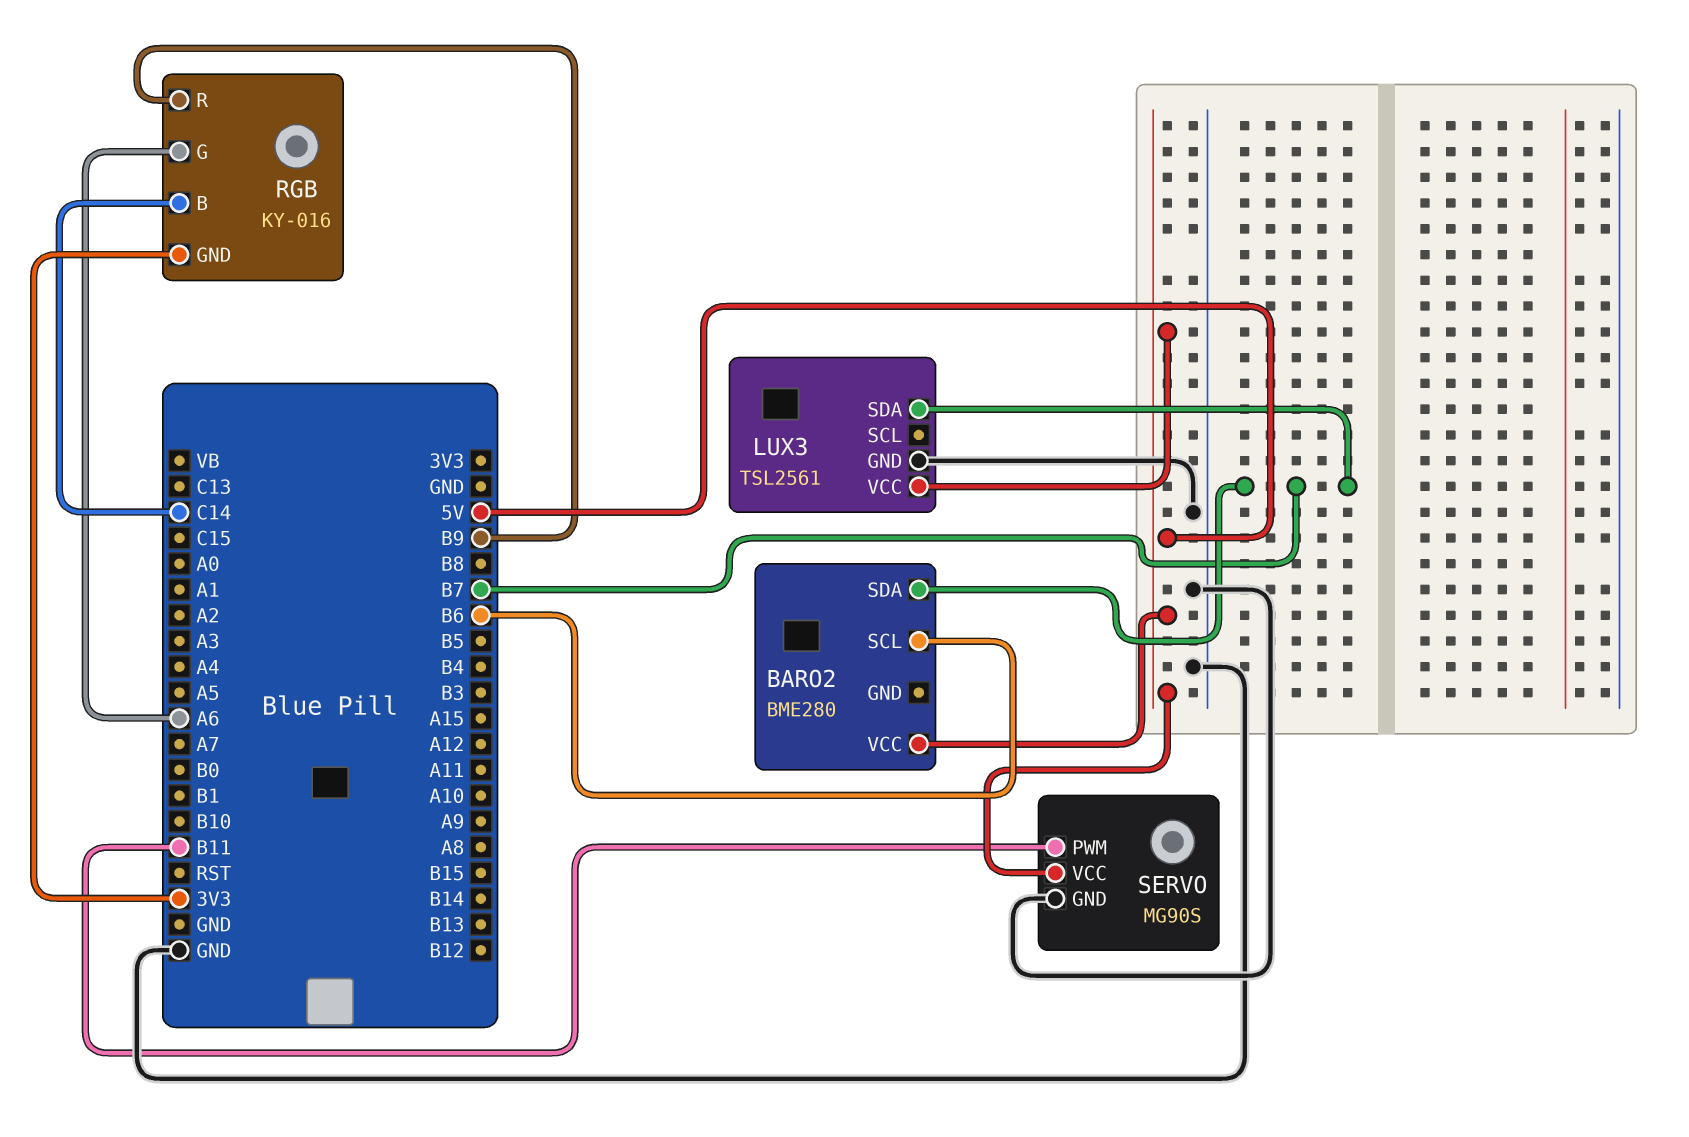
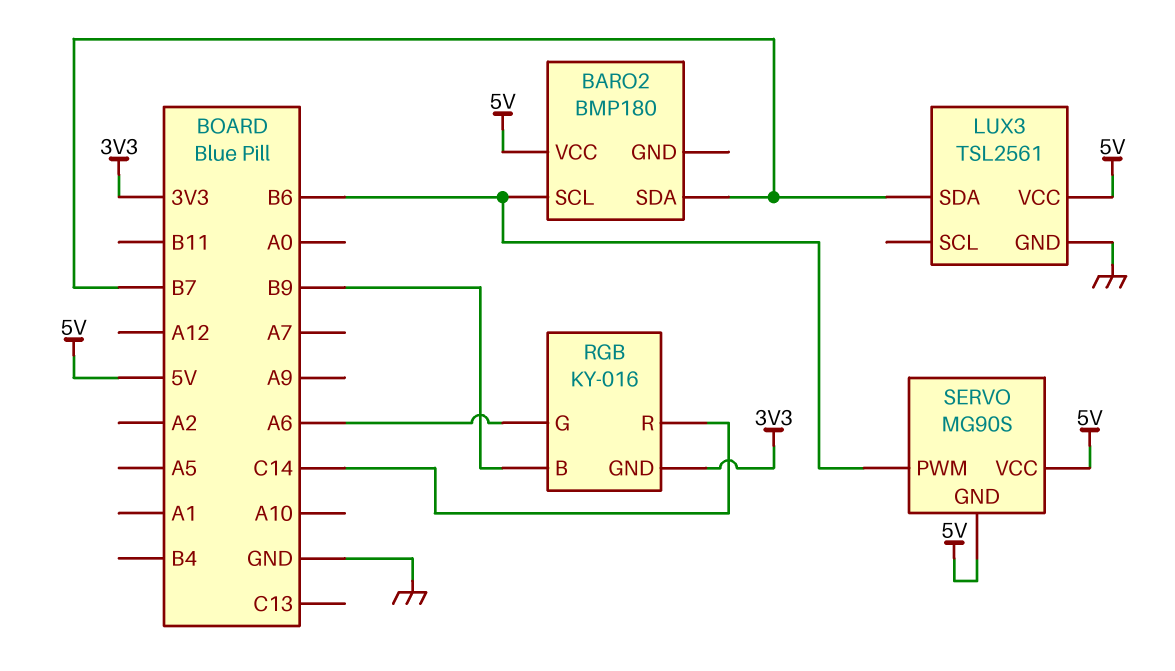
BARO2: BME280 -> BMP180
RGB pin B: C14 -> B9
RGB pin R: B9 -> C14
SERVO pin GND: GND -> 5V
SERVO pin PWM: B11 -> B6

